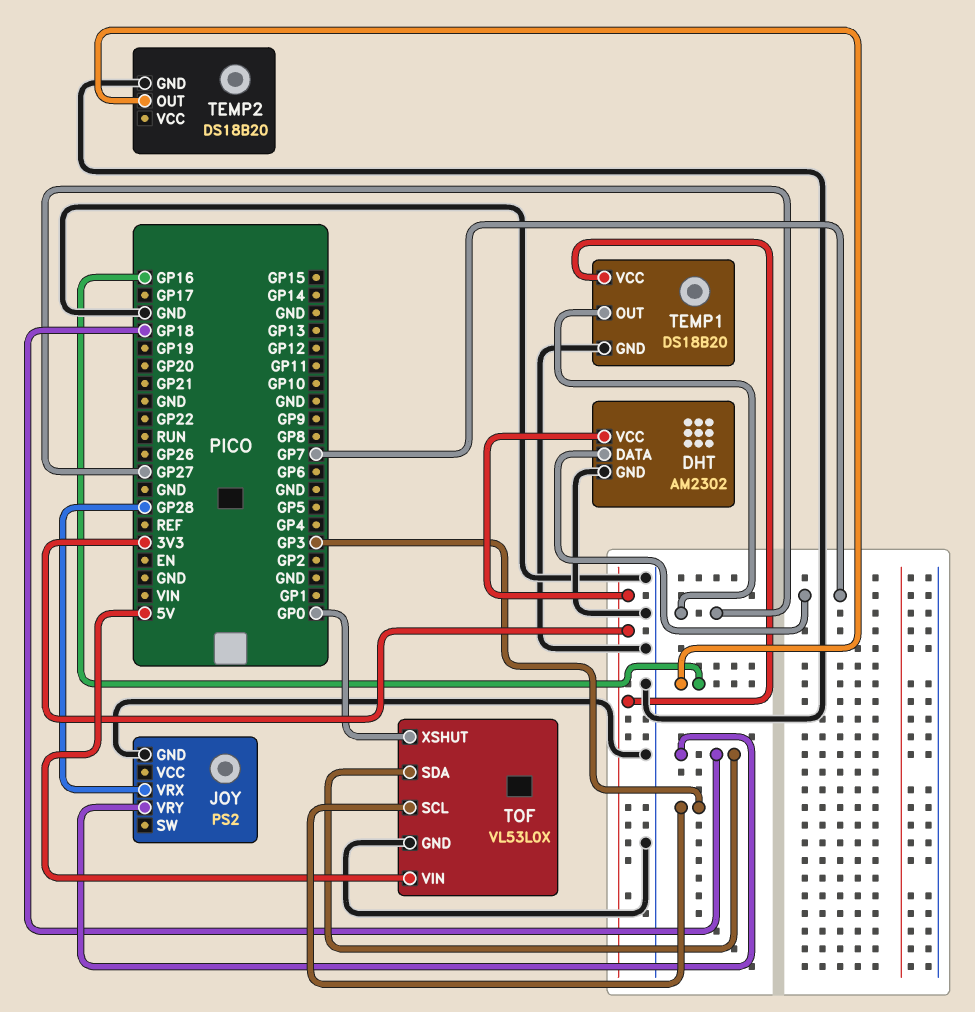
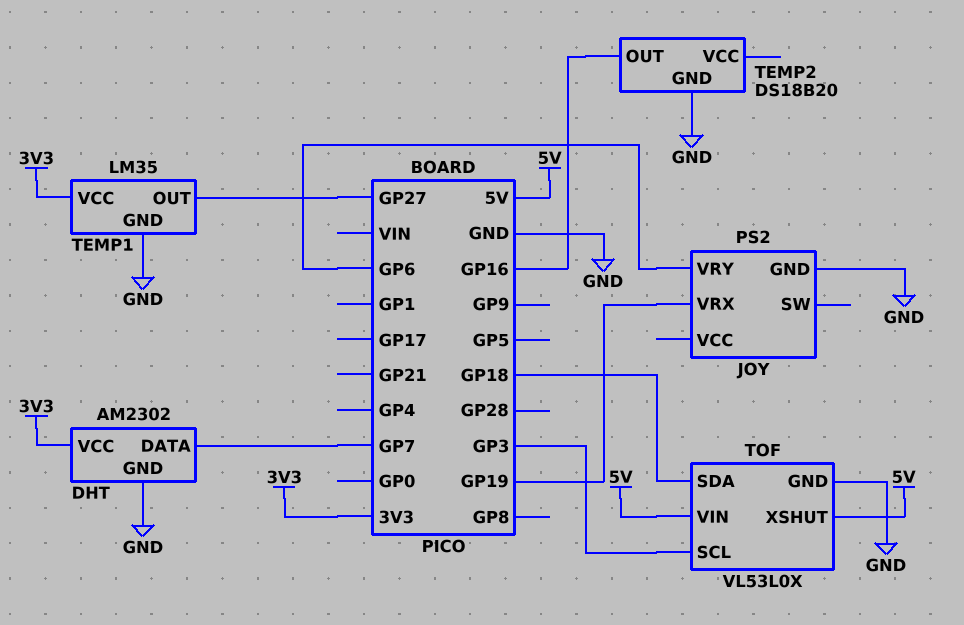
JOY pin VRX: GP28 -> GP19
JOY pin VRY: GP18 -> GP6
TEMP1: DS18B20 -> LM35
TOF pin XSHUT: GP0 -> 5V

